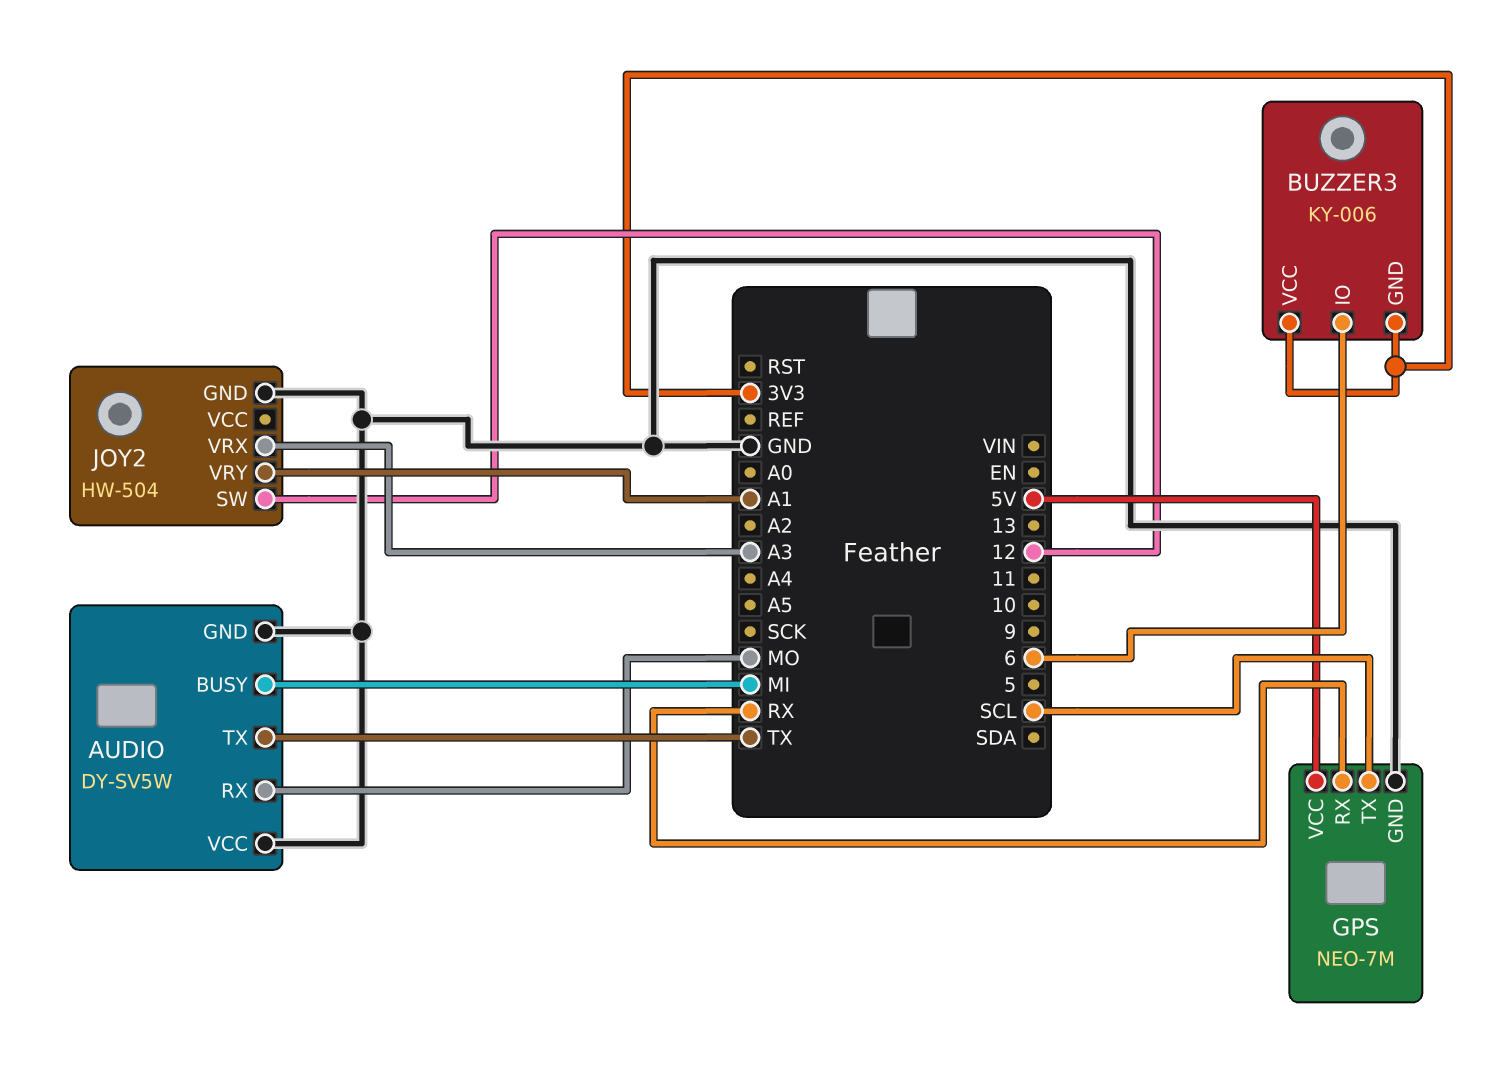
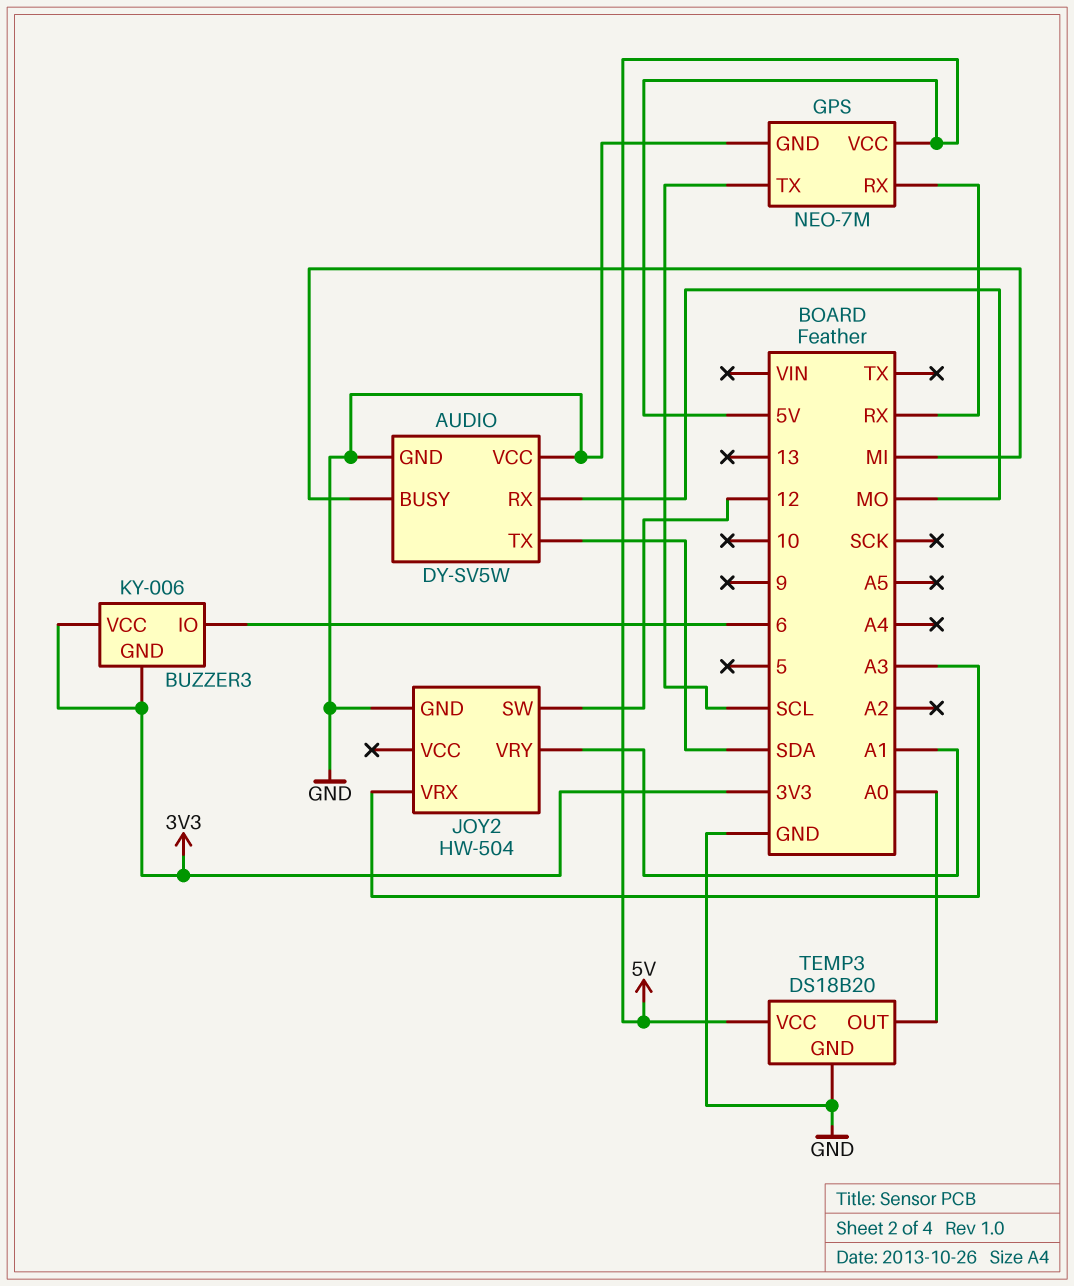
AUDIO pin TX: TX -> SDA
TEMP3: none -> DS18B20
TEMP3 pin GND: none -> GND
TEMP3 pin OUT: none -> A0
TEMP3 pin VCC: none -> 5V

